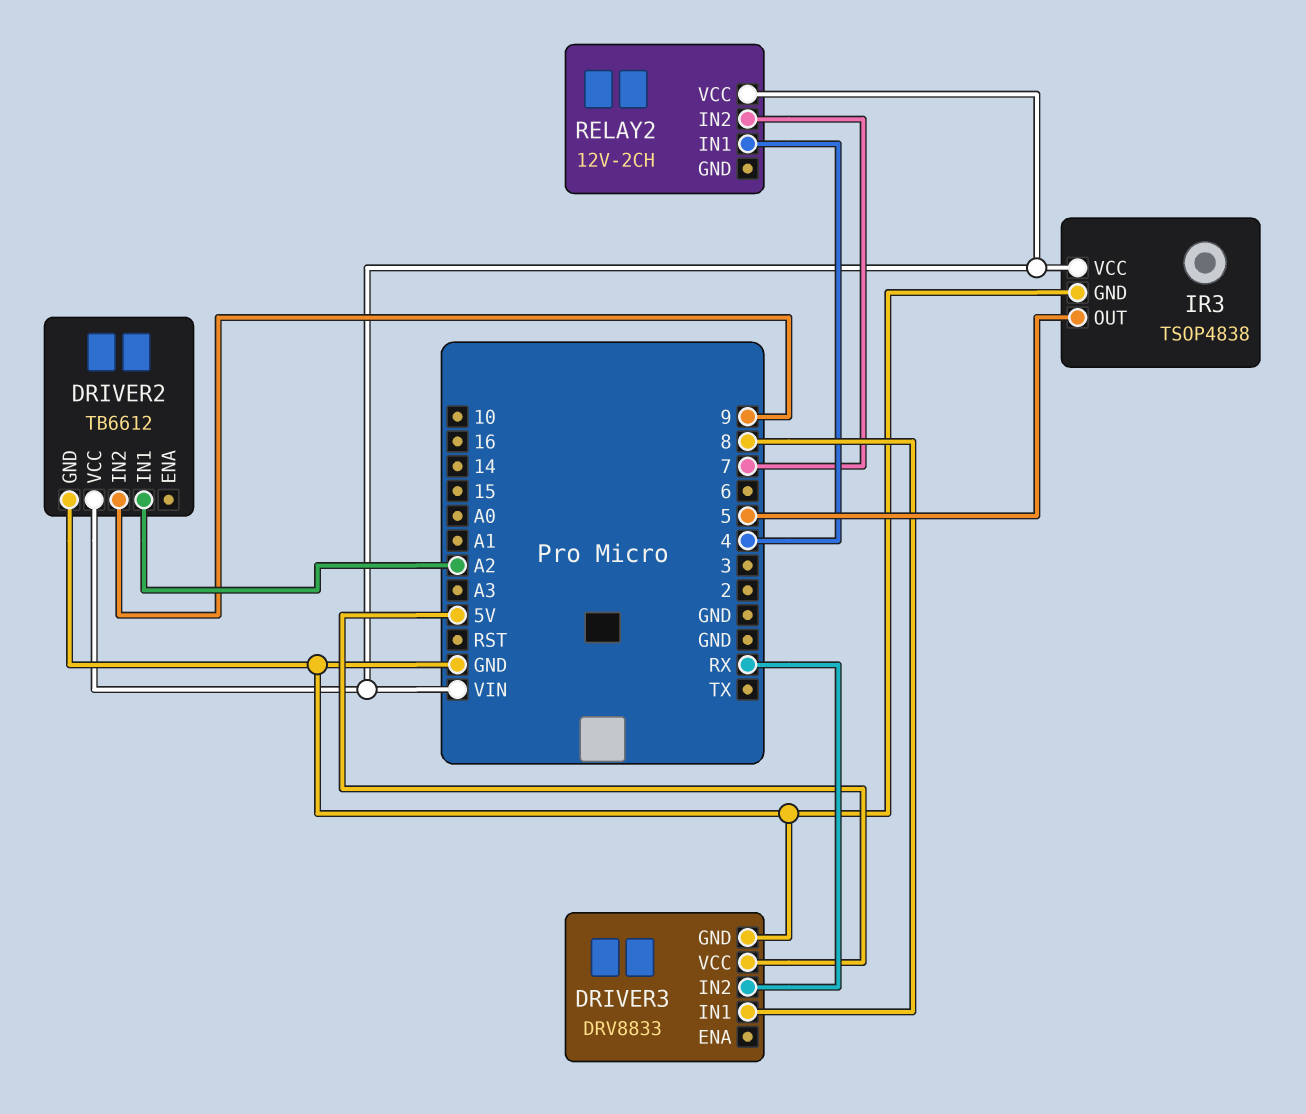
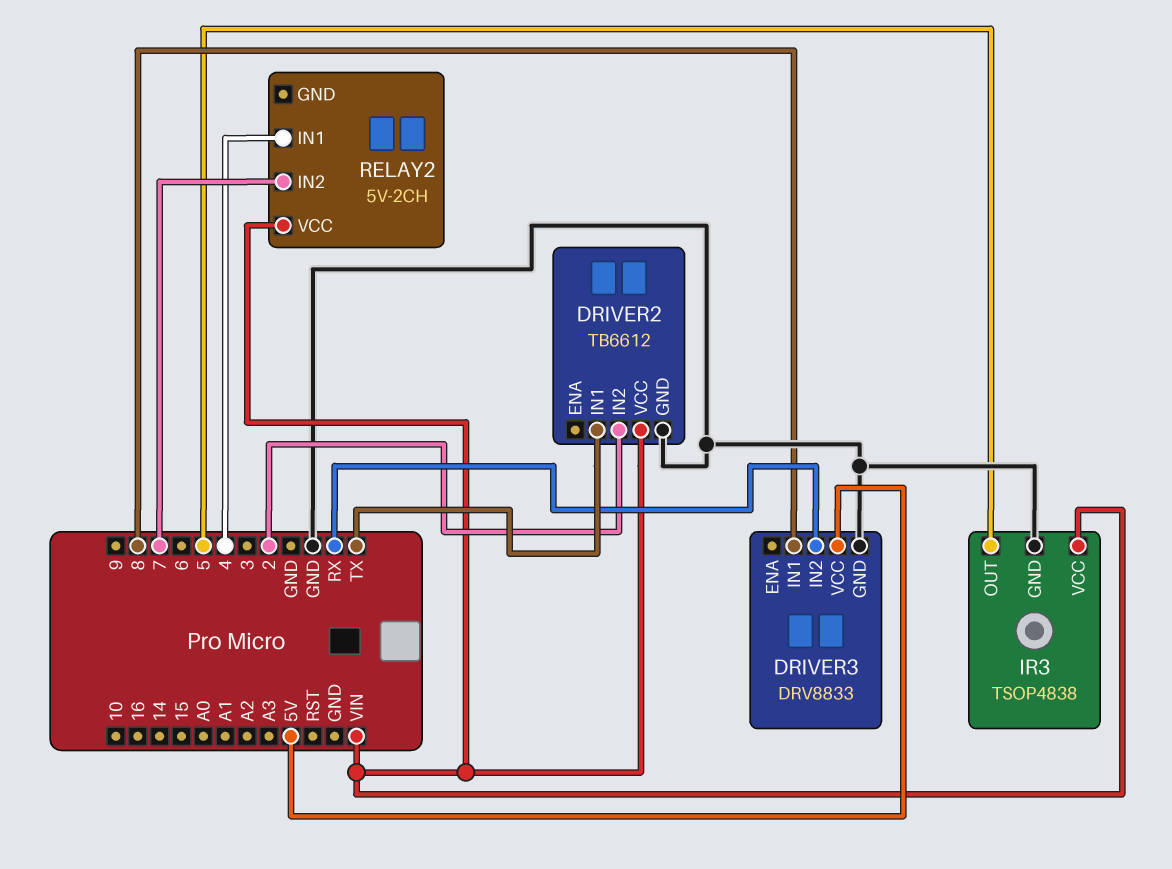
DRIVER2 pin IN1: A2 -> TX
DRIVER2 pin IN2: 9 -> 2
RELAY2: 12V-2CH -> 5V-2CH

